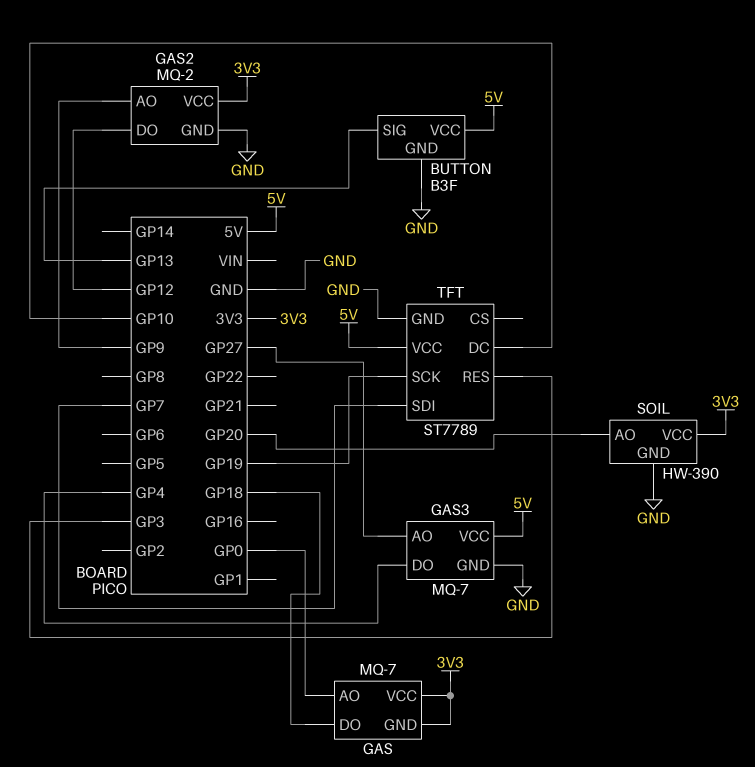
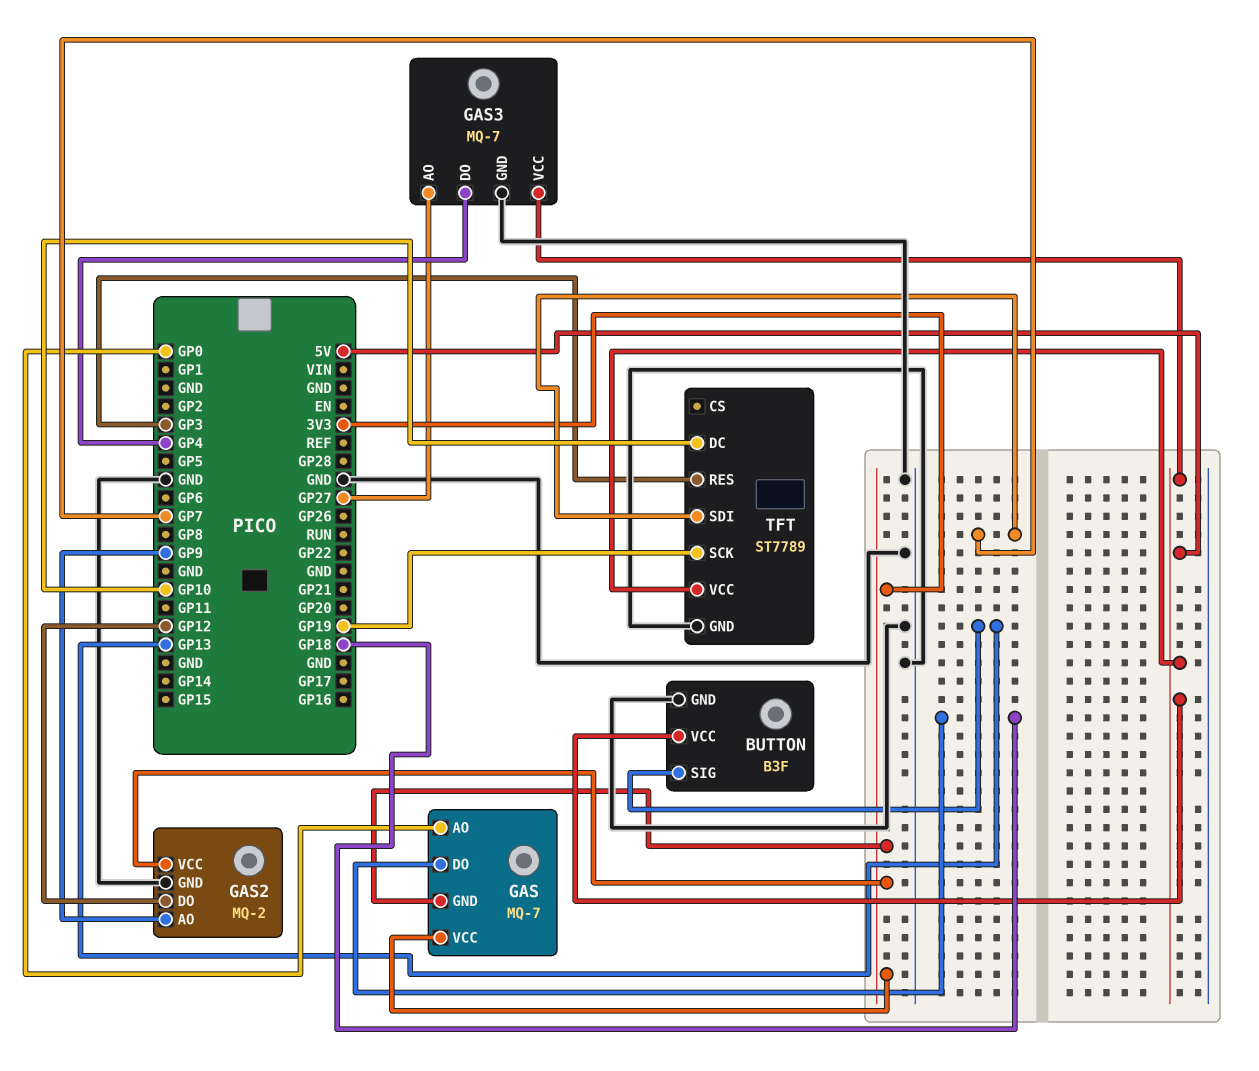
SOIL: HW-390 -> none
SOIL pin AO: GP20 -> none
SOIL pin GND: GND -> none
SOIL pin VCC: 3V3 -> none

